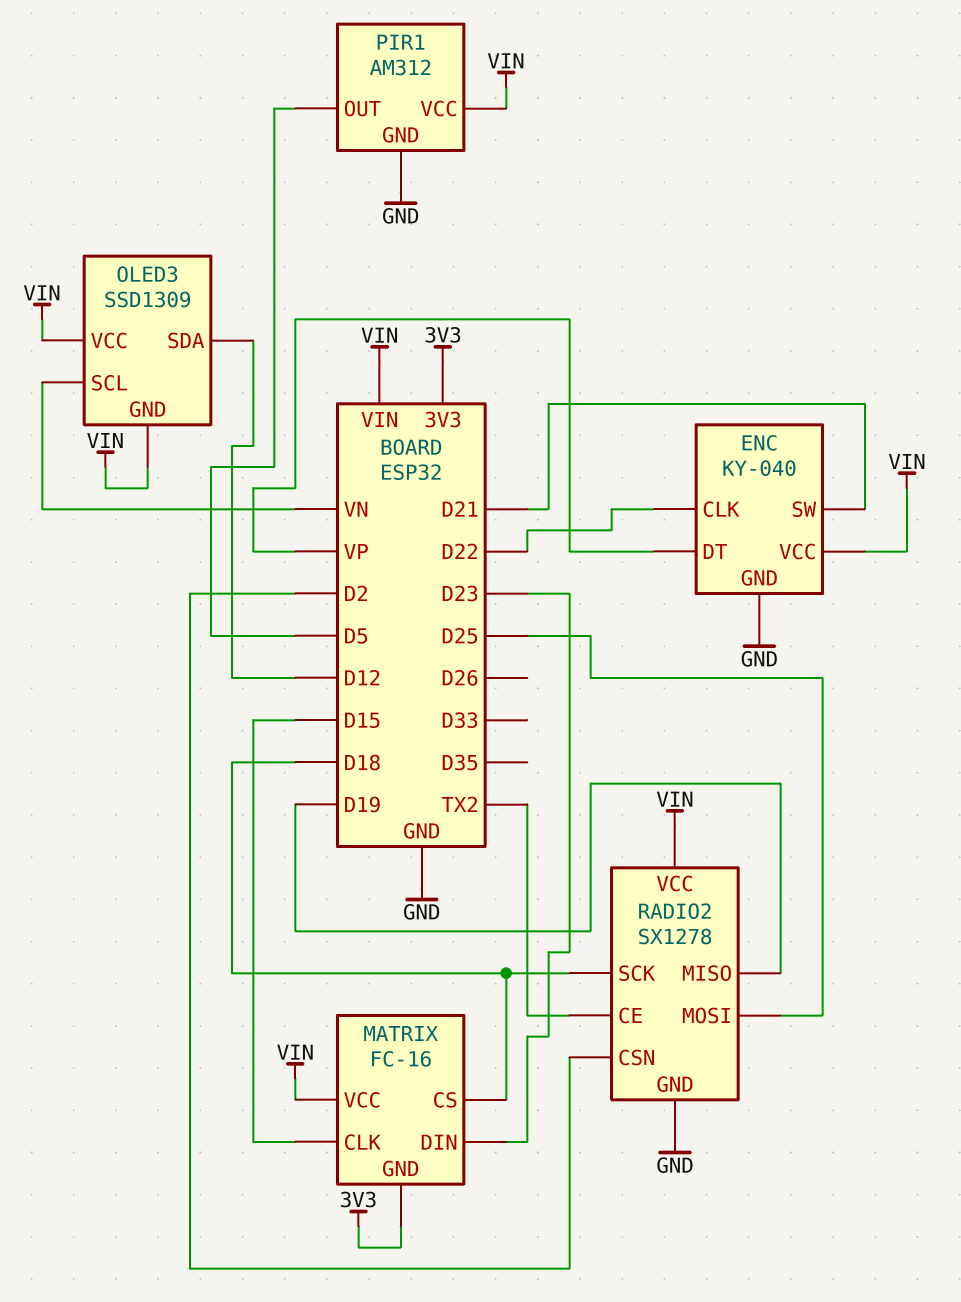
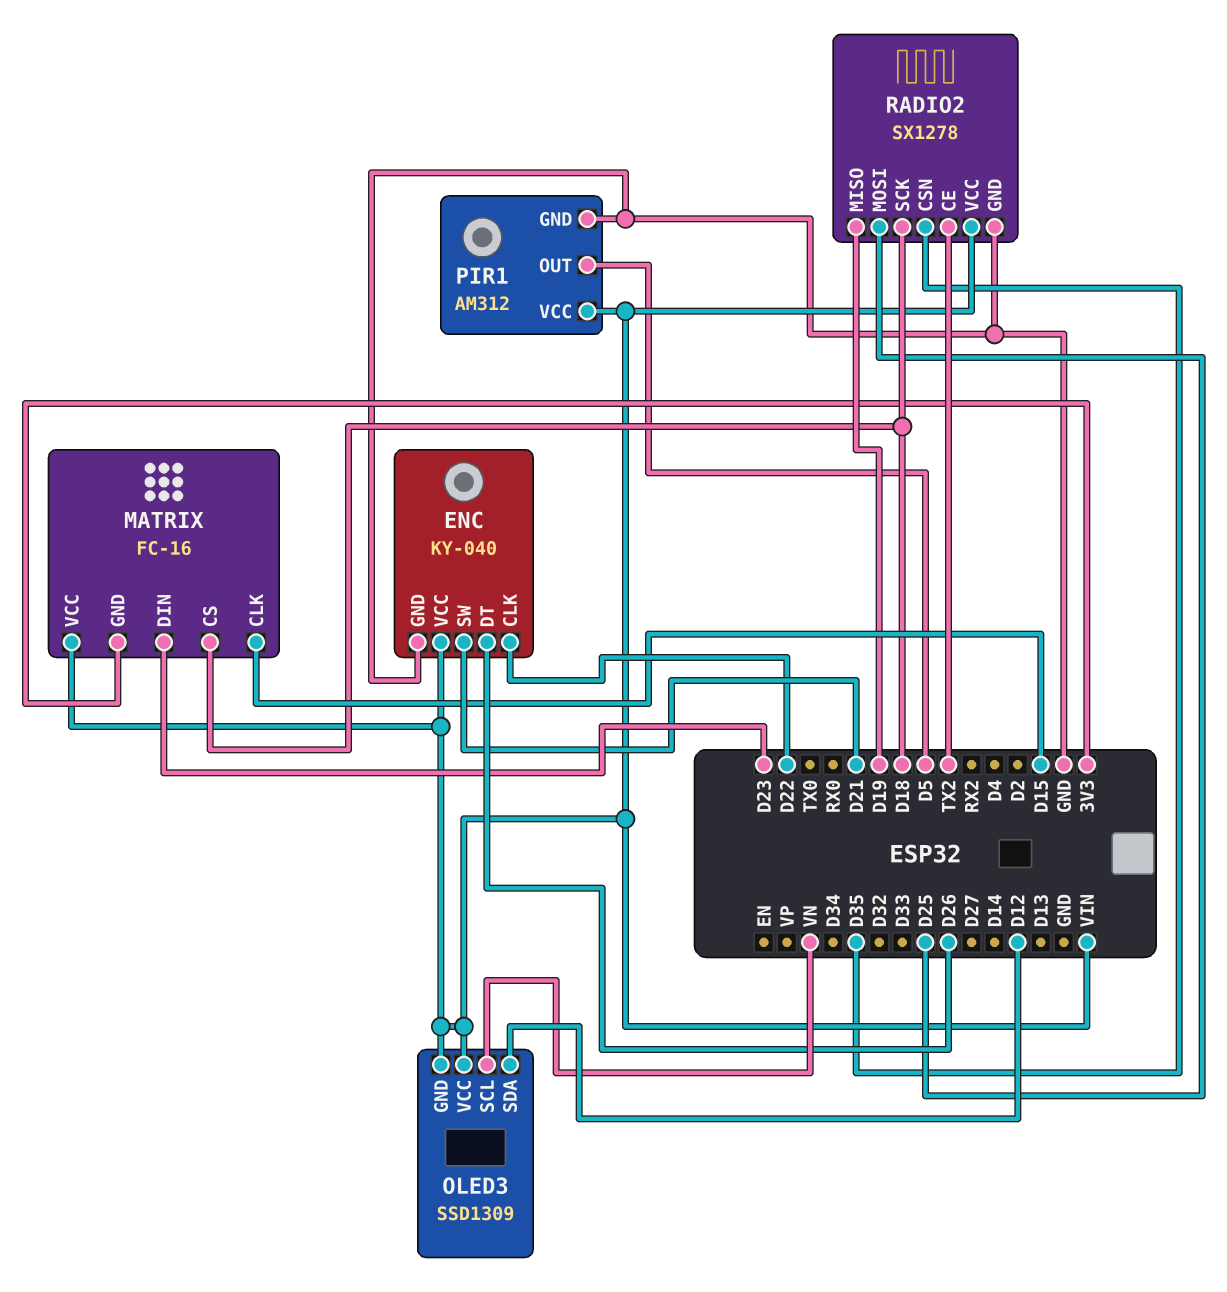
ENC pin DT: VP -> D26
RADIO2 pin CSN: D2 -> D35

